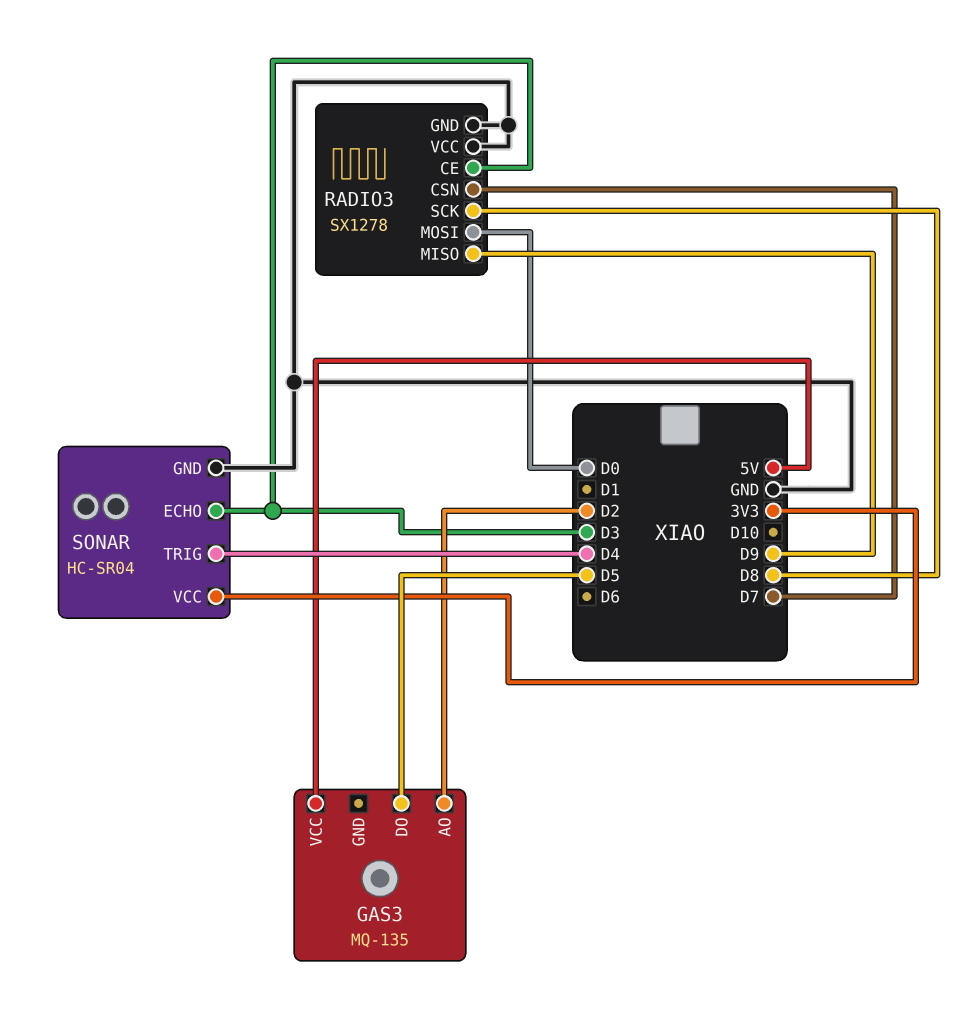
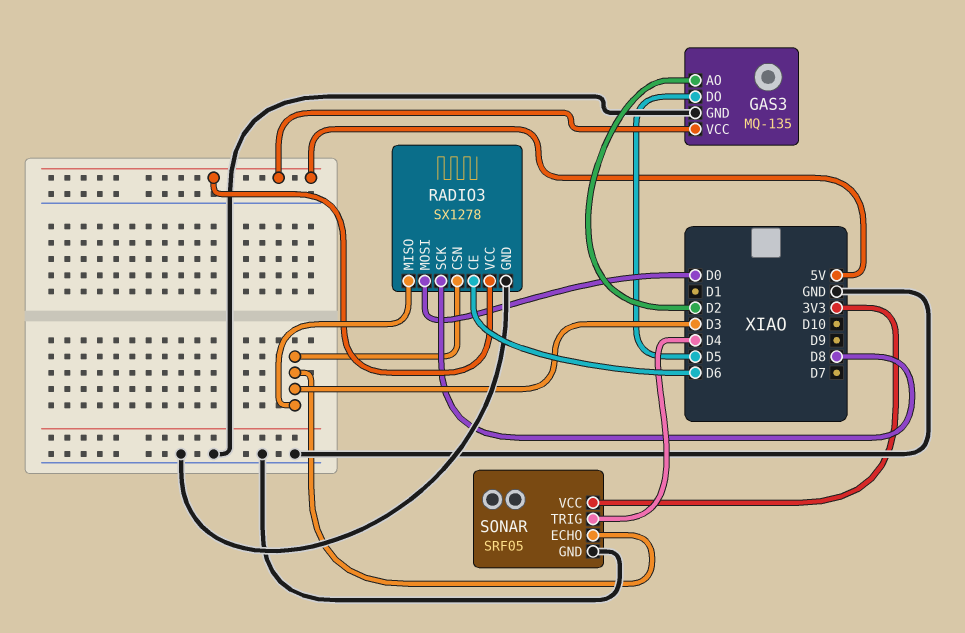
GAS3 pin GND: none -> GND
RADIO3 pin CE: D3 -> D6
RADIO3 pin CSN: D7 -> D3
RADIO3 pin MISO: D9 -> D3
RADIO3 pin VCC: GND -> 5V
SONAR: HC-SR04 -> SRF05

